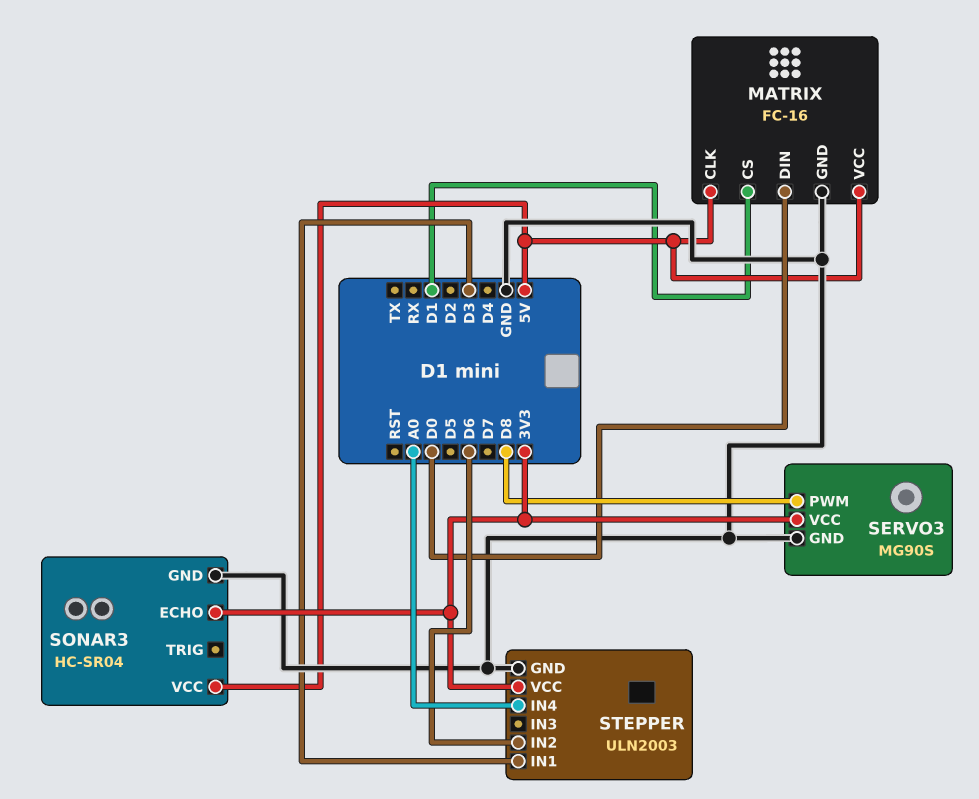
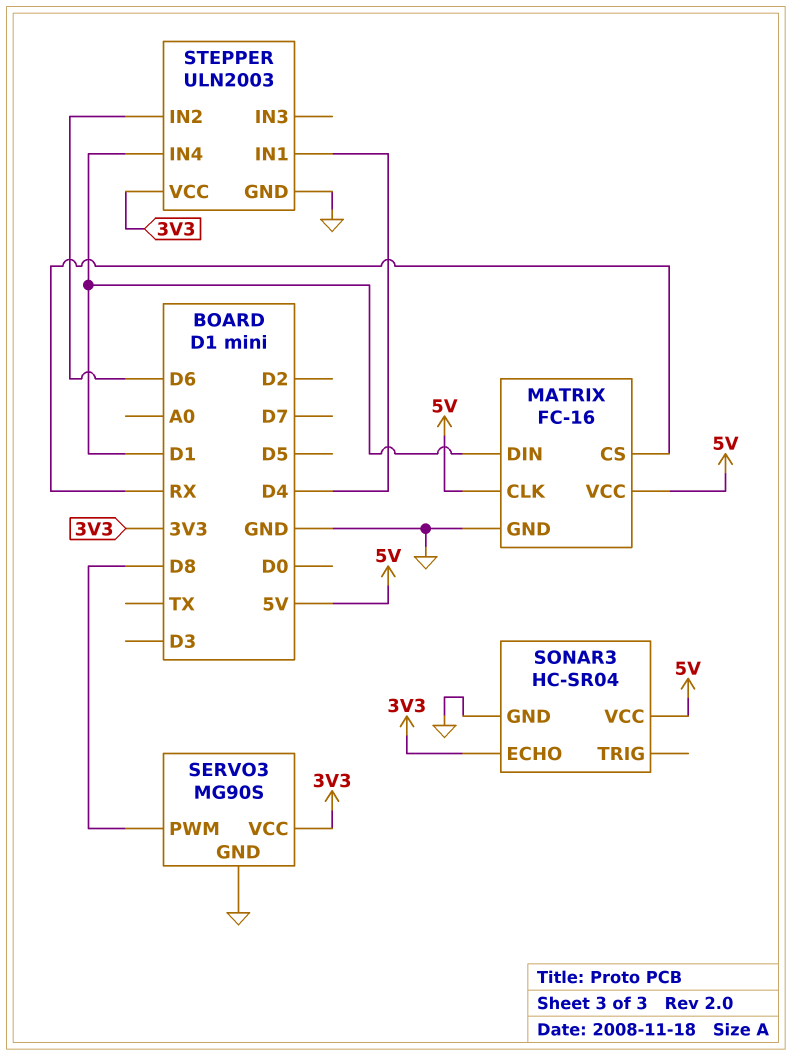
MATRIX pin CS: D1 -> RX
MATRIX pin DIN: D0 -> D1
STEPPER pin IN1: D3 -> D4
STEPPER pin IN4: A0 -> D1

